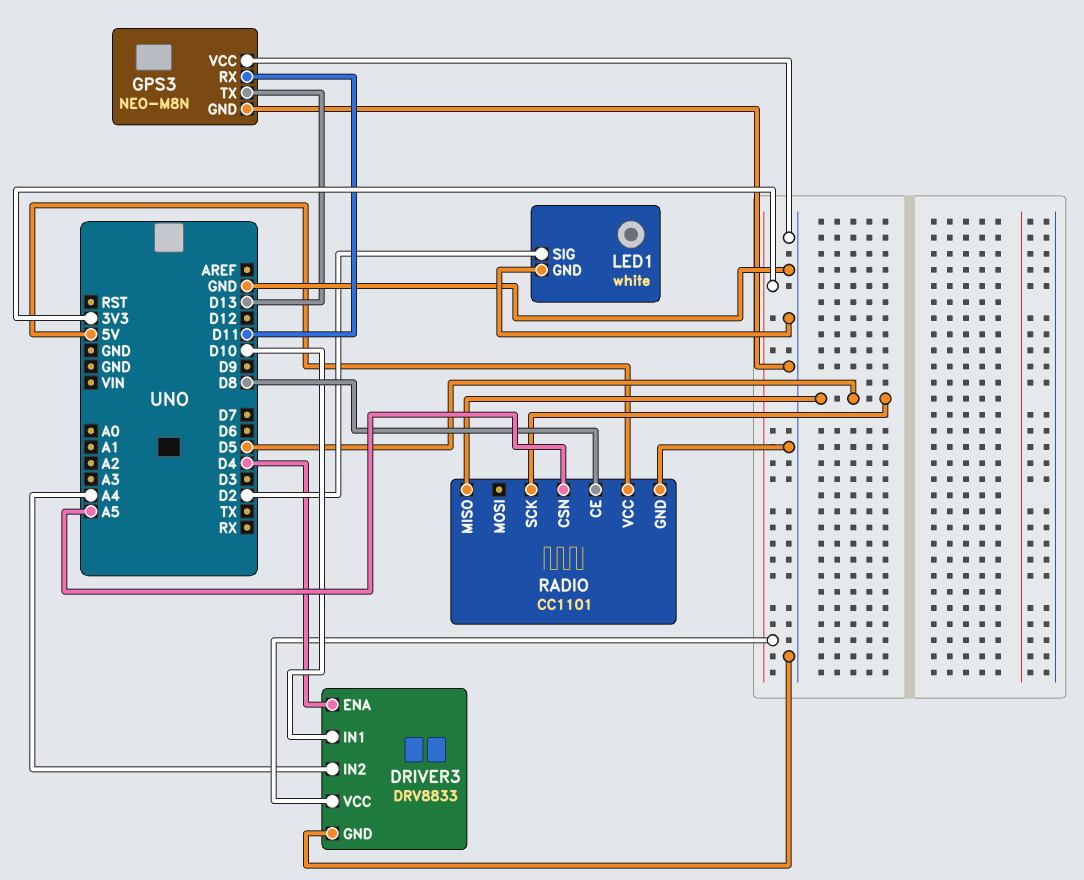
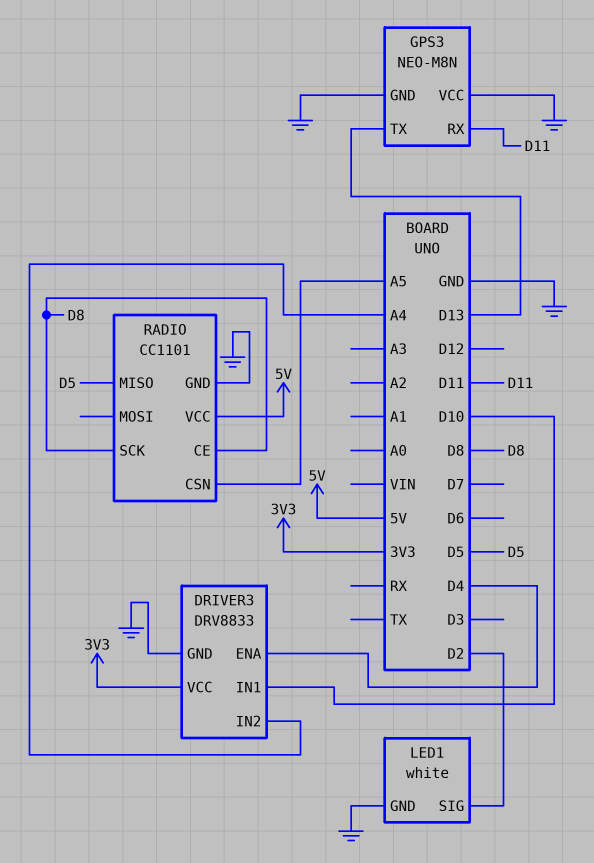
RADIO pin SCK: D5 -> D8

